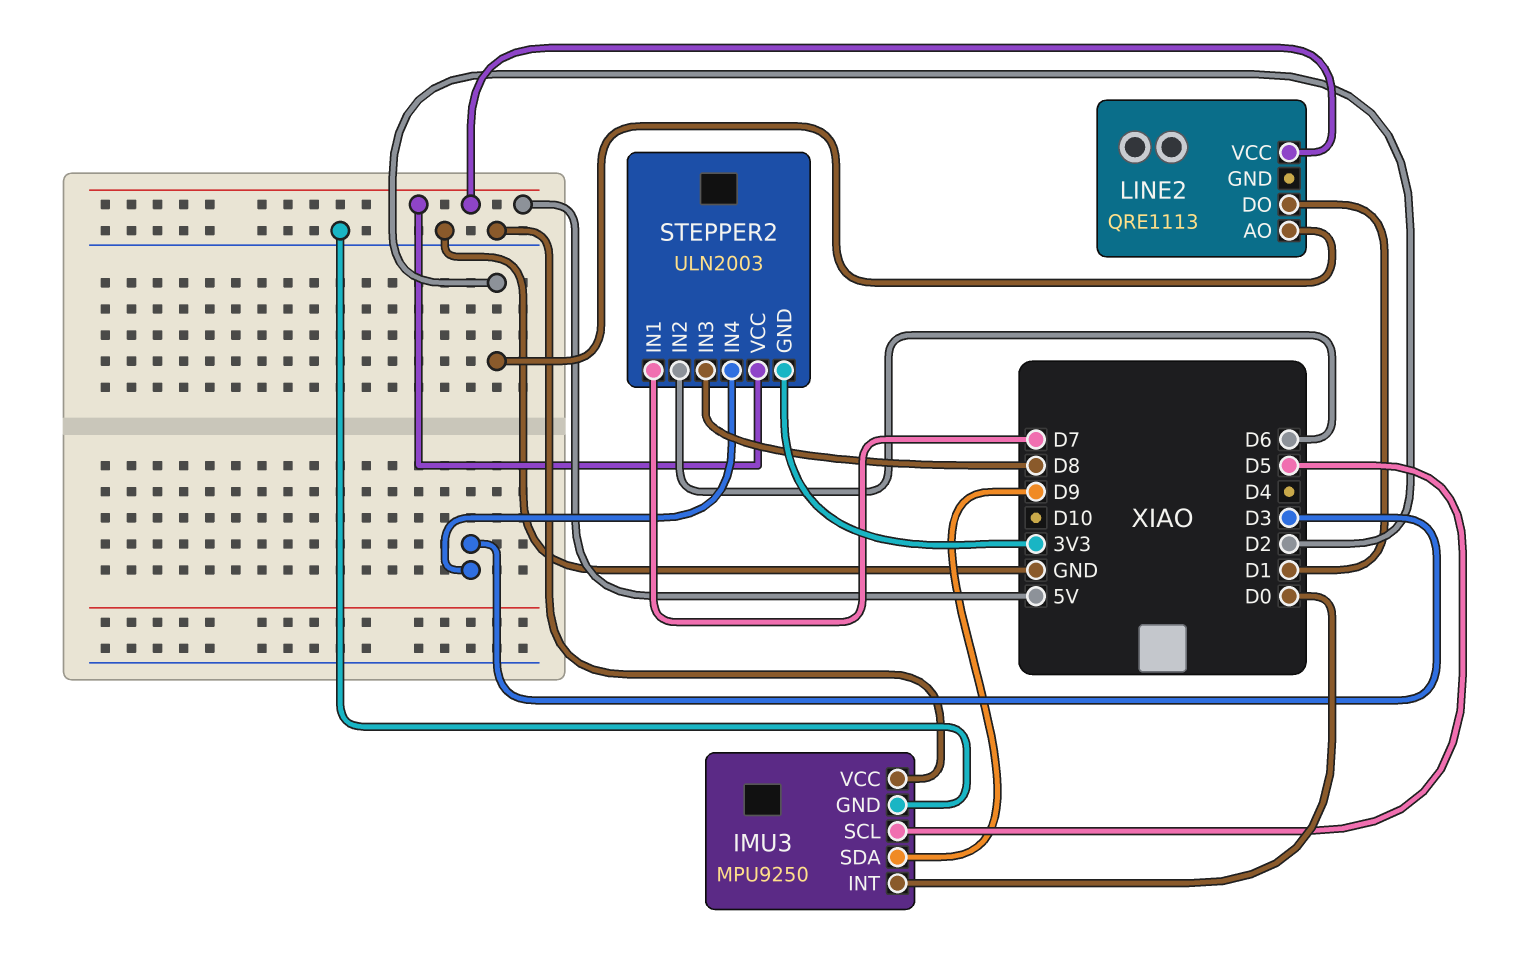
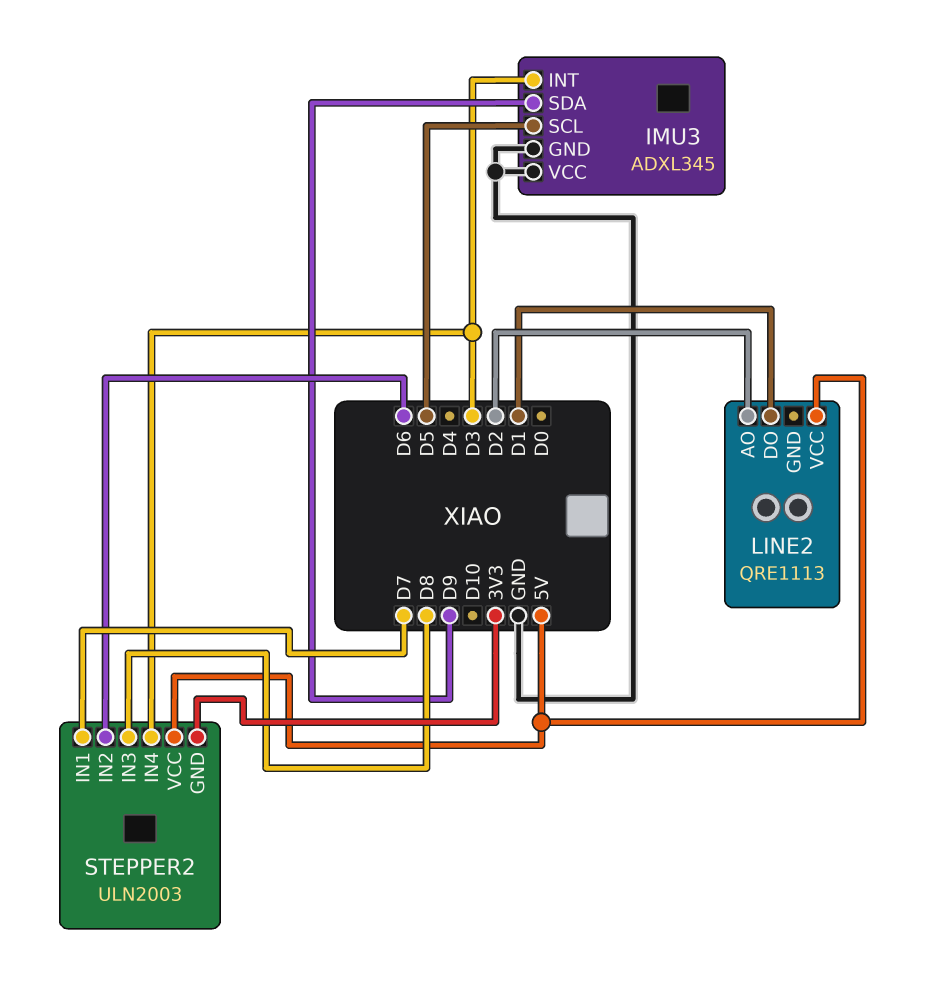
IMU3: MPU9250 -> ADXL345
IMU3 pin INT: D0 -> D3

